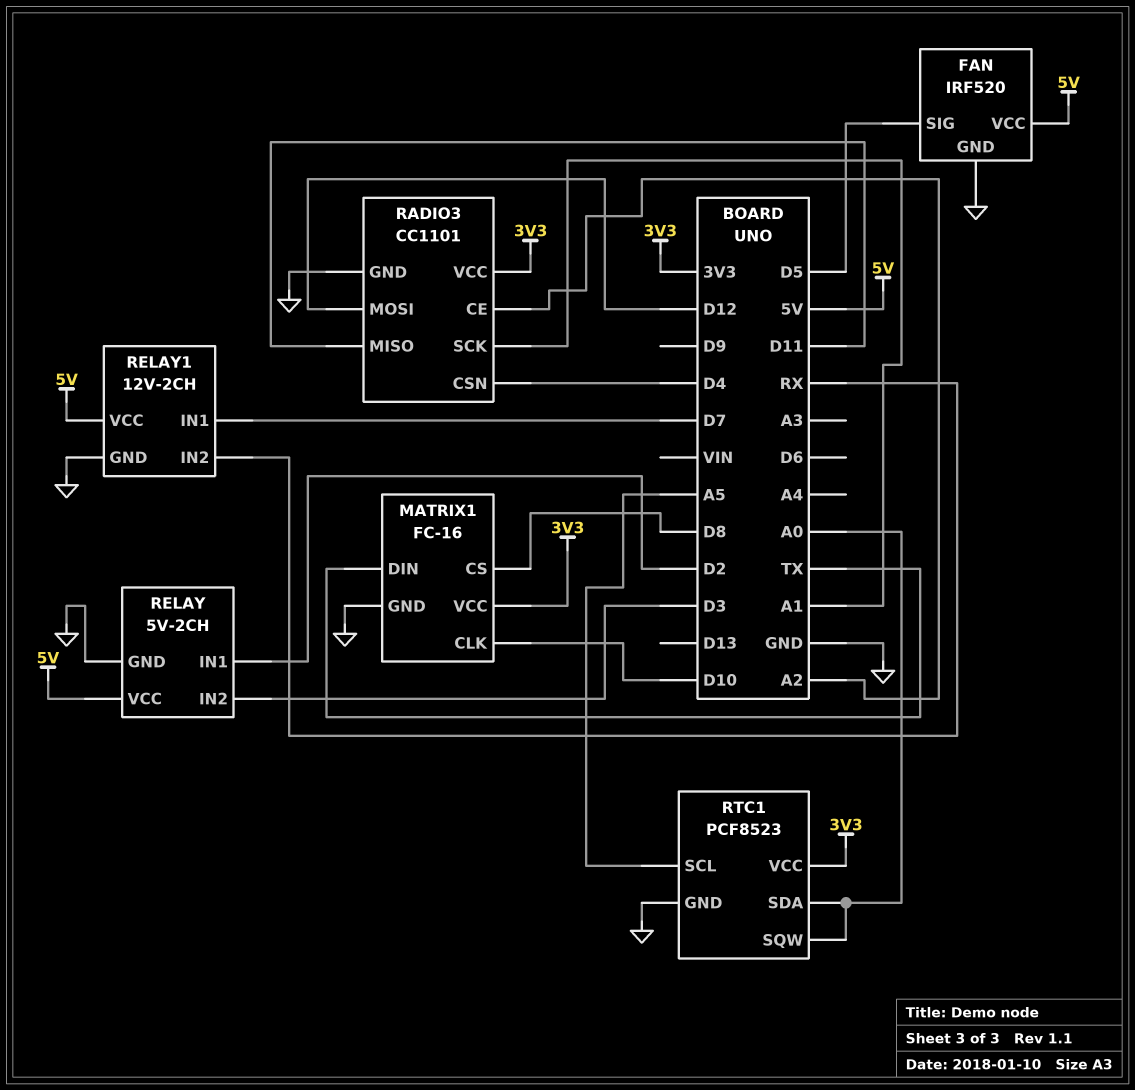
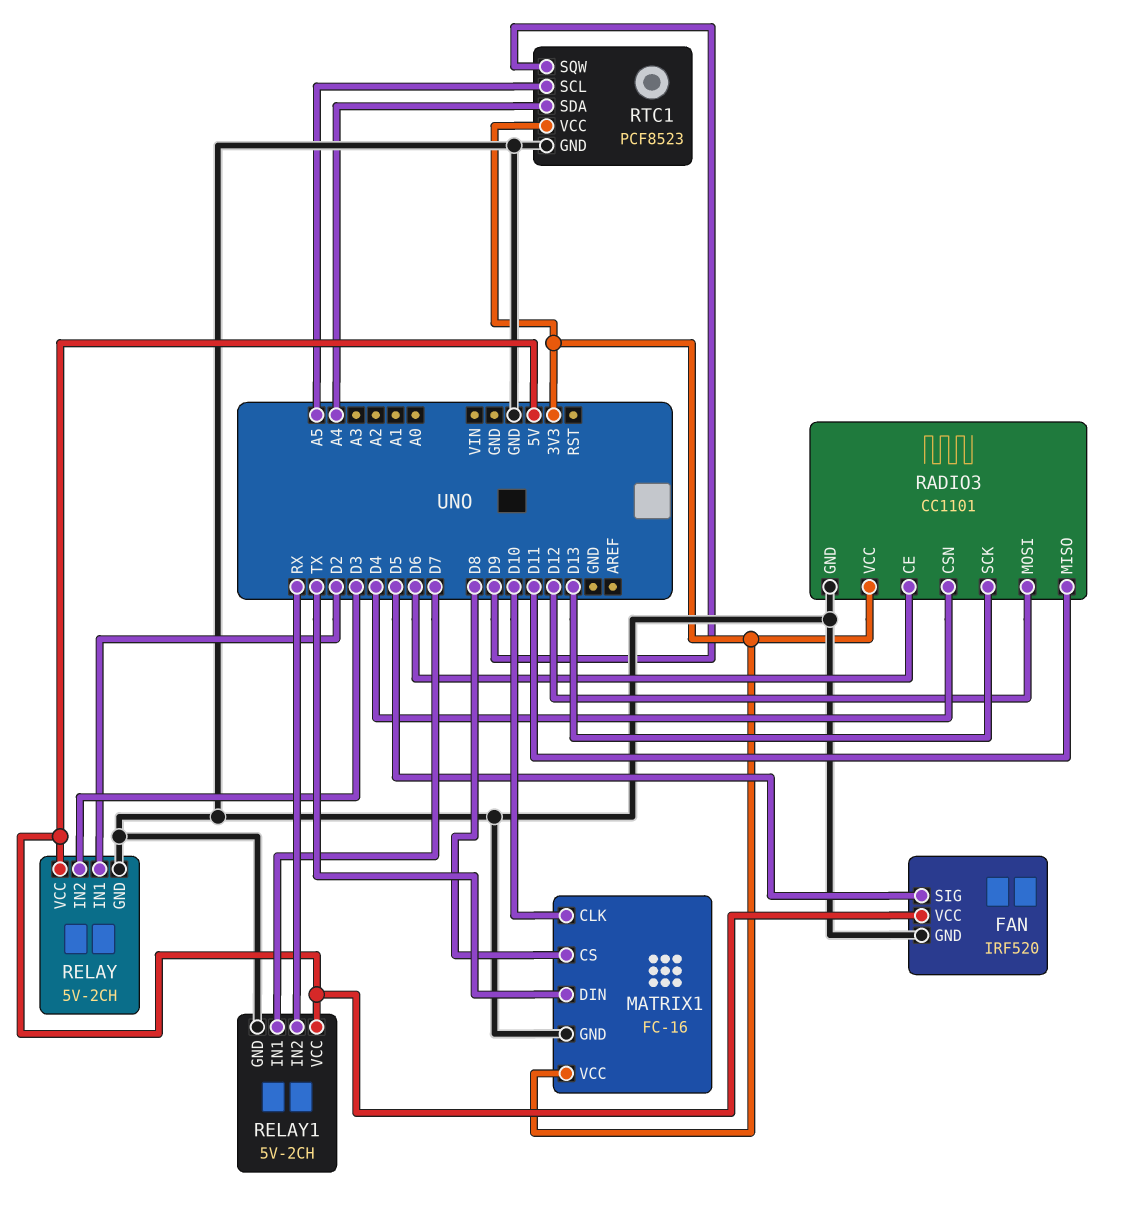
RADIO3 pin CE: A2 -> D6
RADIO3 pin SCK: A1 -> D13
RELAY1: 12V-2CH -> 5V-2CH
RTC1 pin SDA: A0 -> A4
RTC1 pin SQW: A0 -> D9

